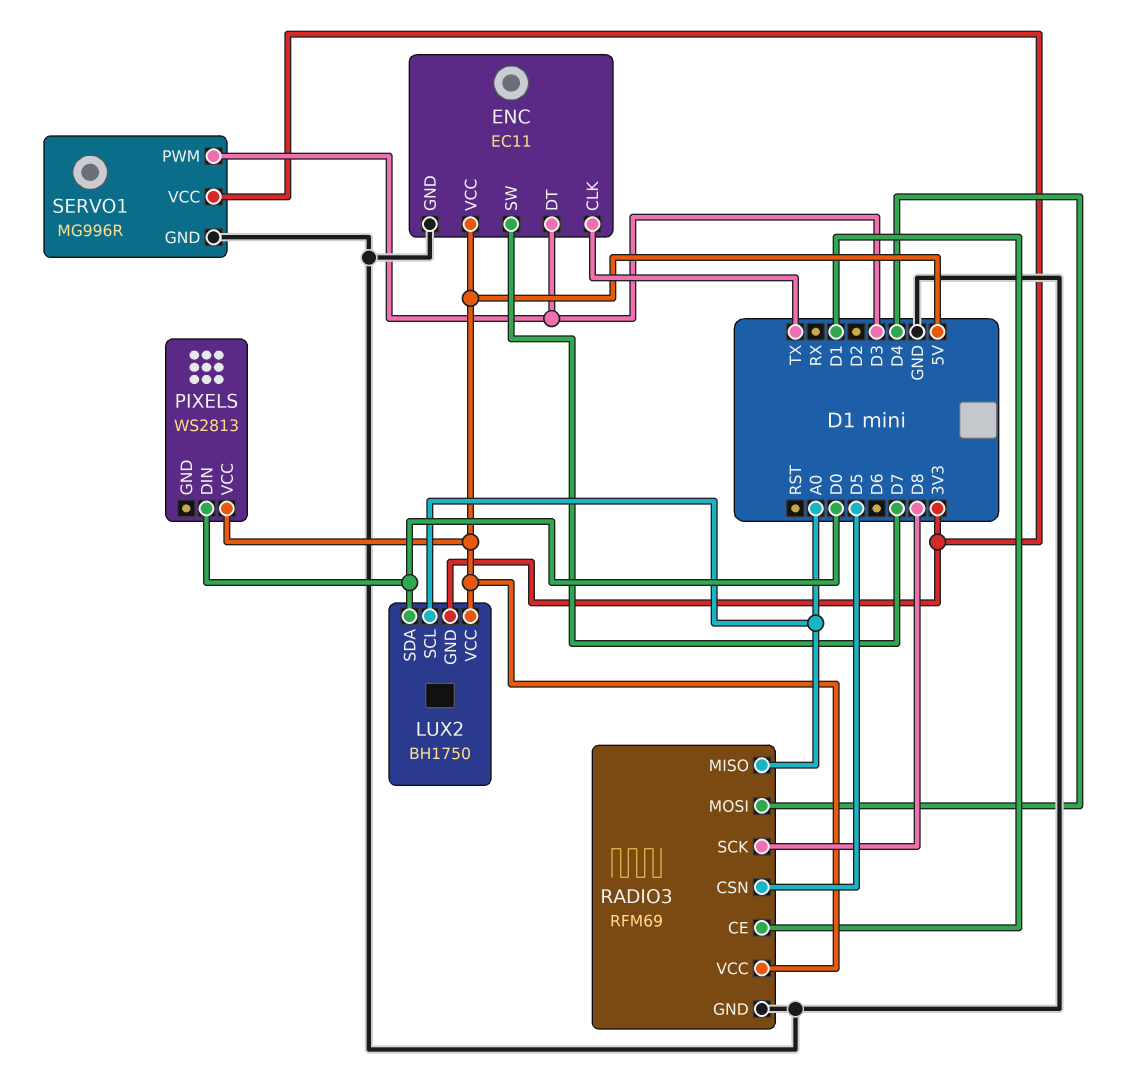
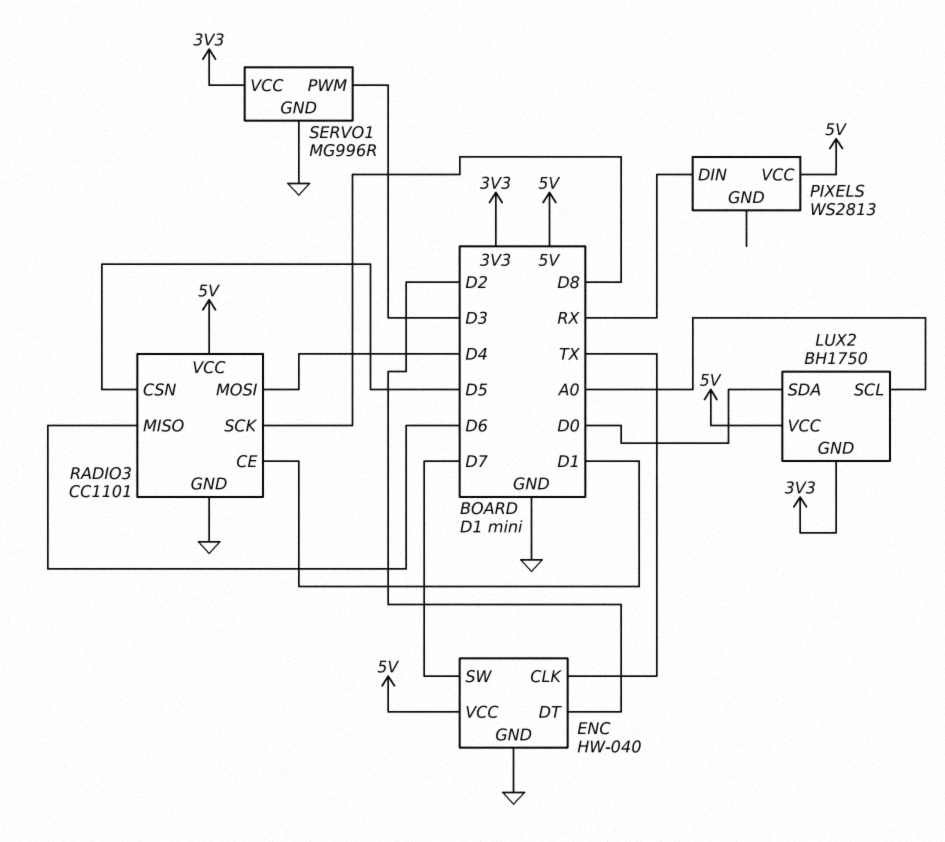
ENC: EC11 -> HW-040
ENC pin DT: D3 -> D2
PIXELS pin DIN: D0 -> RX
RADIO3: RFM69 -> CC1101
RADIO3 pin MISO: A0 -> D6

